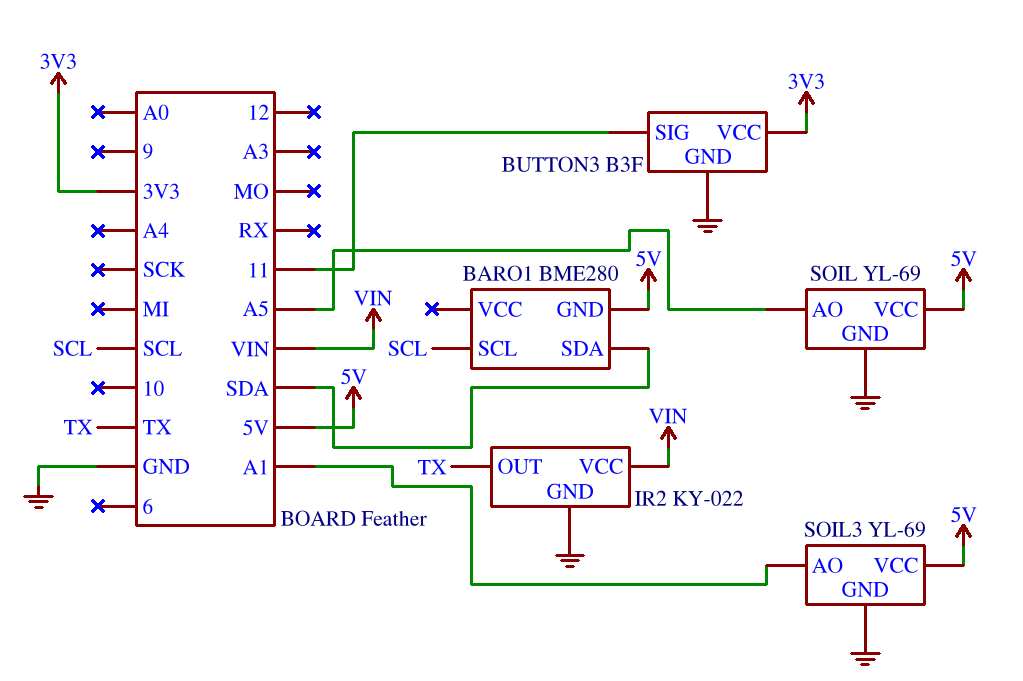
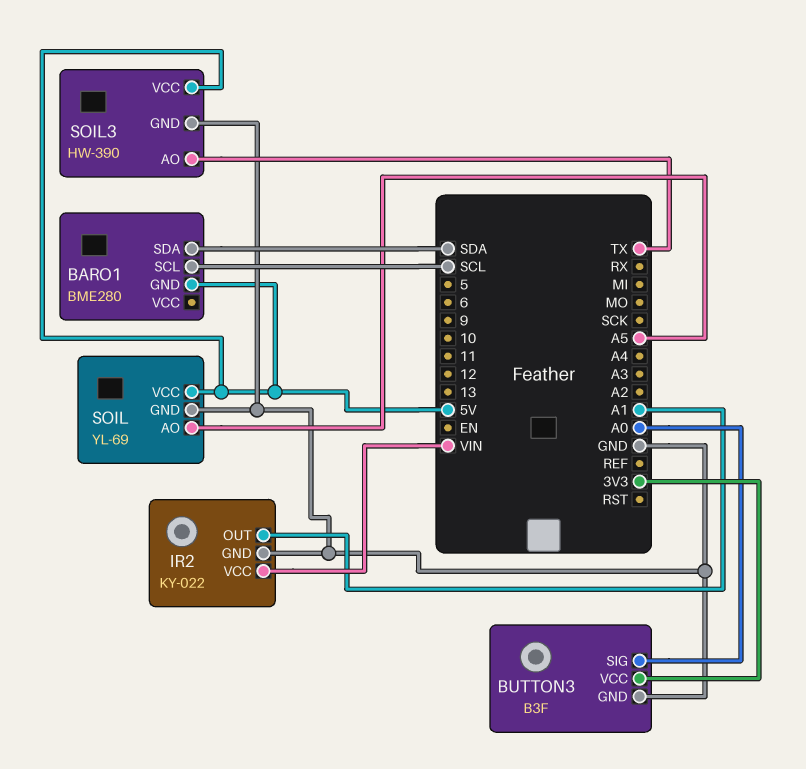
BUTTON3 pin SIG: 11 -> A0
IR2 pin OUT: TX -> A1
SOIL3: YL-69 -> HW-390
SOIL3 pin AO: A1 -> TX

